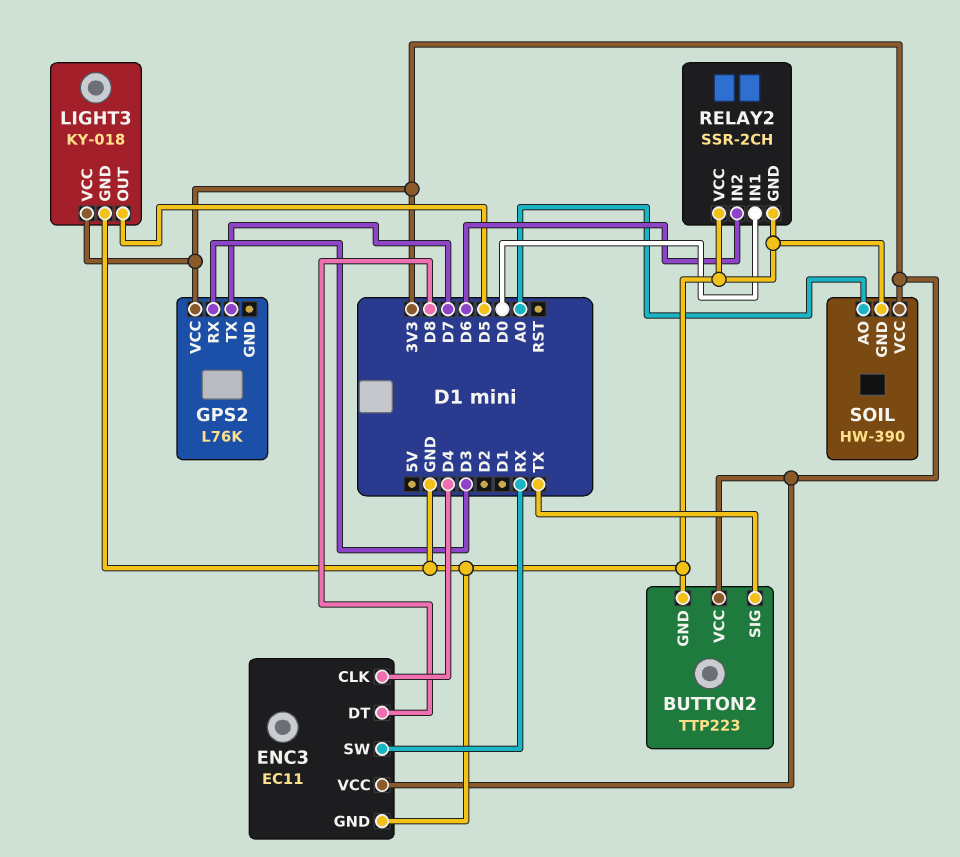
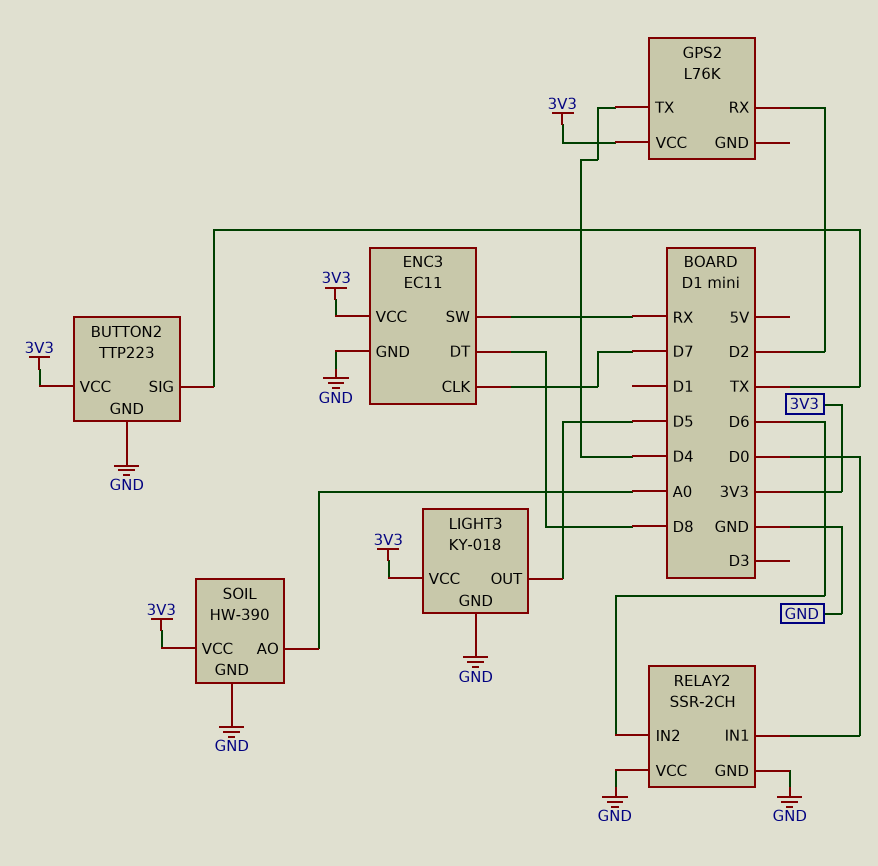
ENC3 pin CLK: D4 -> D7
GPS2 pin RX: D3 -> D2
GPS2 pin TX: D7 -> D4

